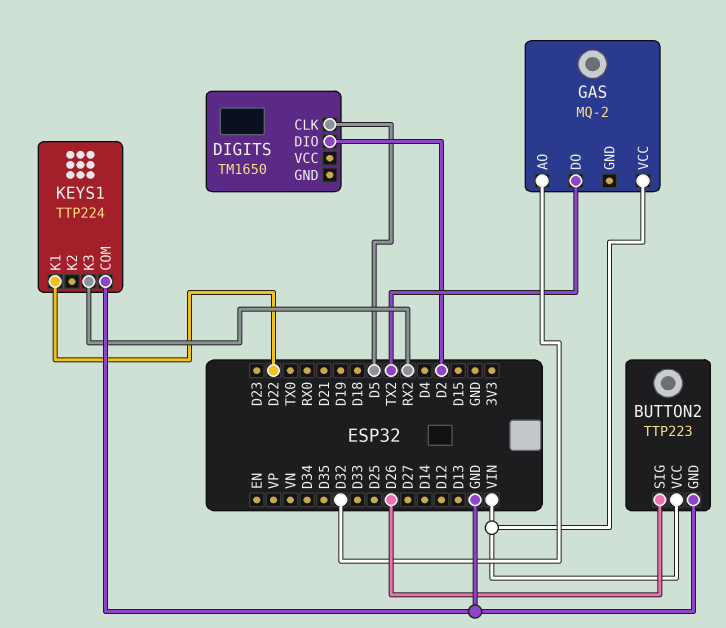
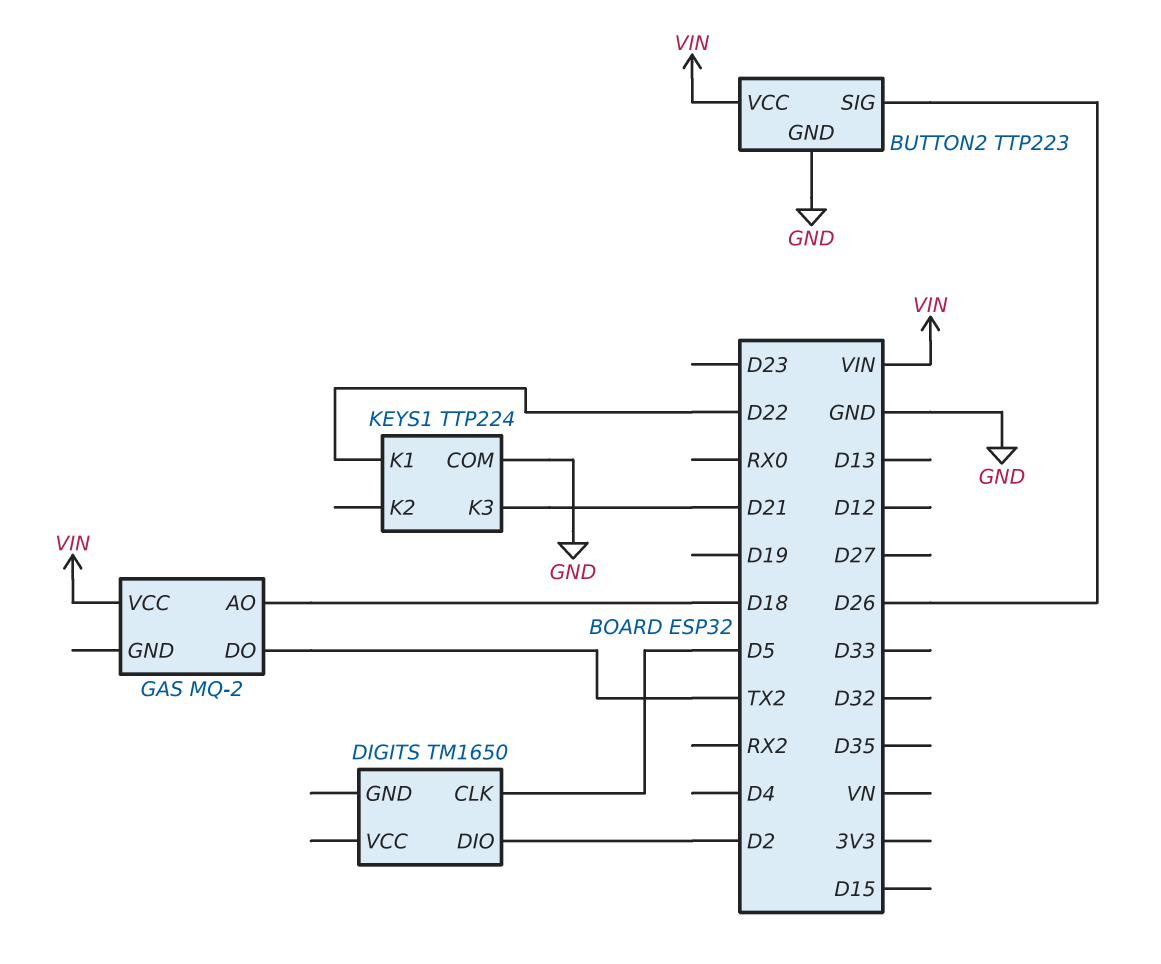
GAS pin AO: D32 -> D18
KEYS1 pin K3: RX2 -> D21

